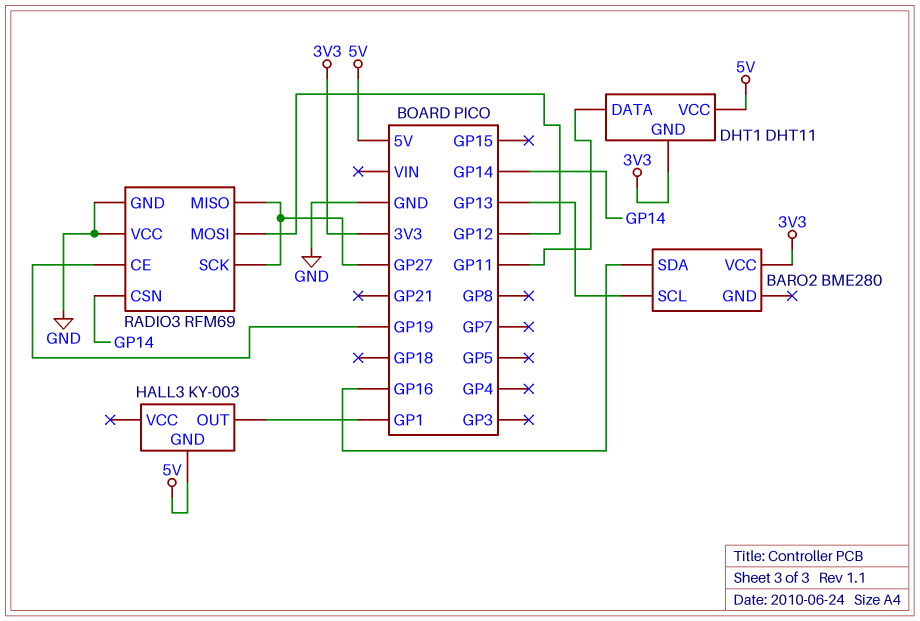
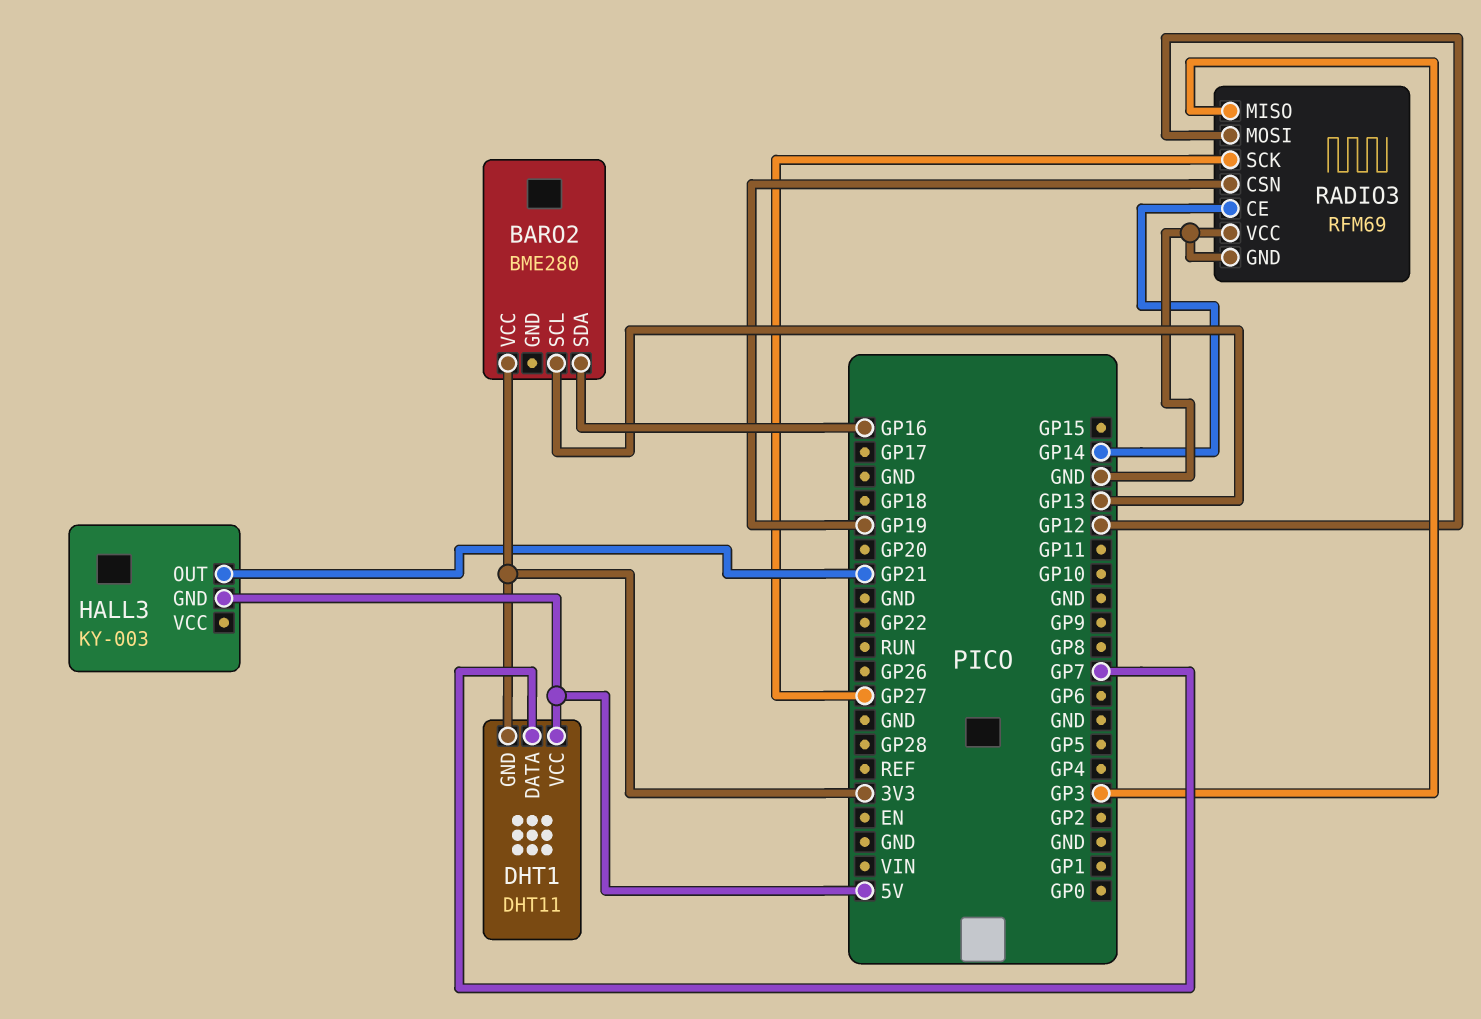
DHT1 pin DATA: GP11 -> GP7
HALL3 pin OUT: GP1 -> GP21
RADIO3 pin CE: GP19 -> GP14
RADIO3 pin CSN: GP14 -> GP19
RADIO3 pin MISO: GP27 -> GP3

